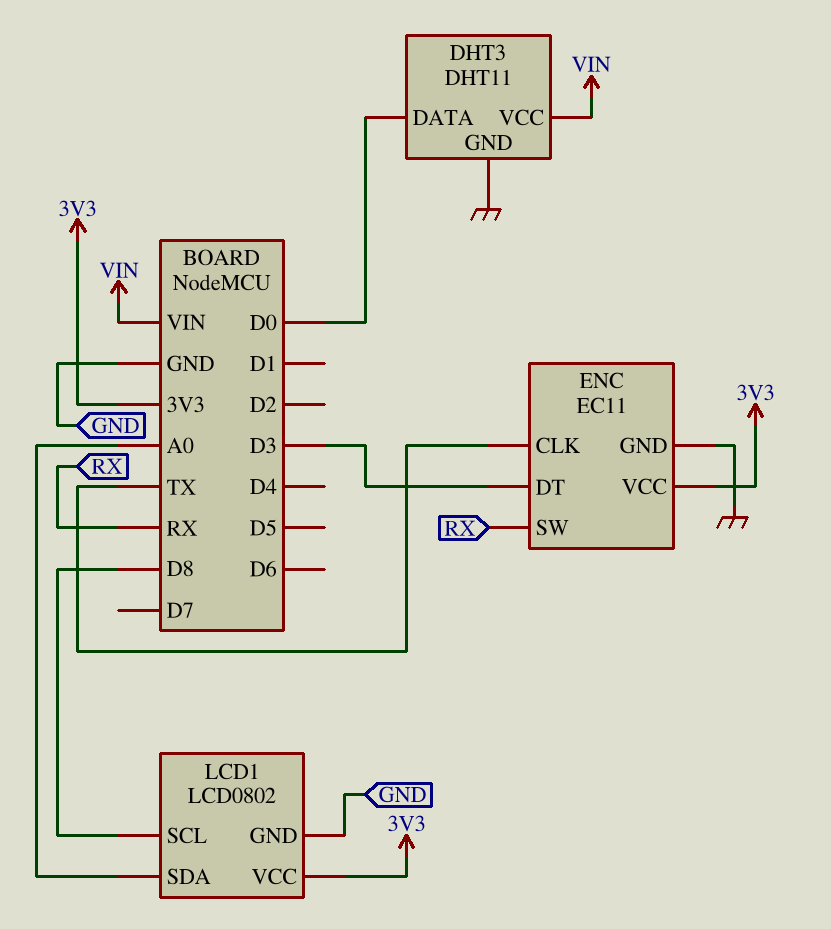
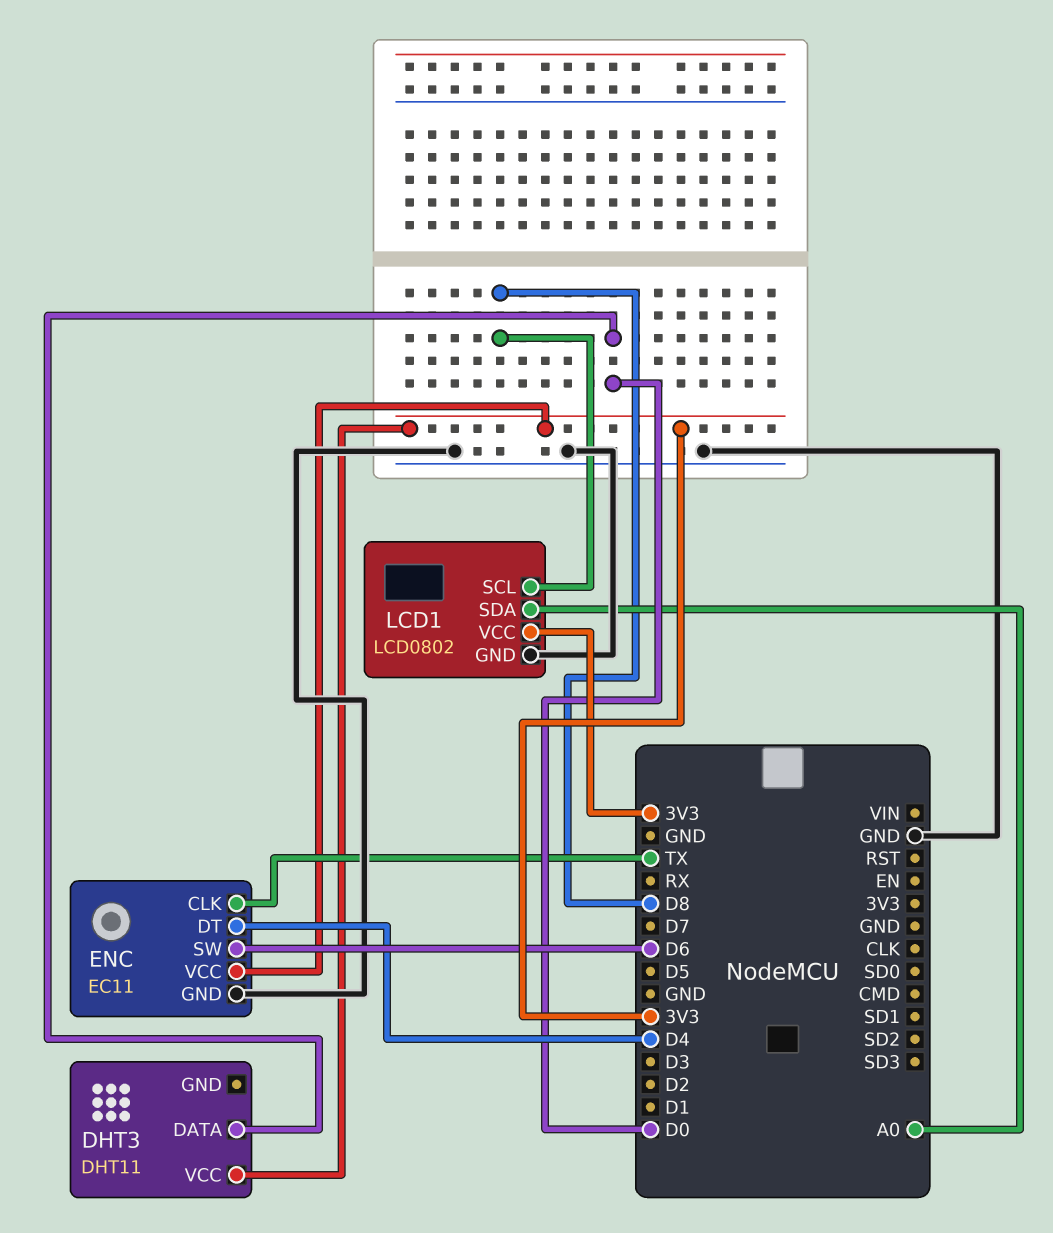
DHT3 pin GND: GND -> none
DHT3 pin VCC: VIN -> 3V3
ENC pin DT: D3 -> D4
ENC pin SW: RX -> D6

